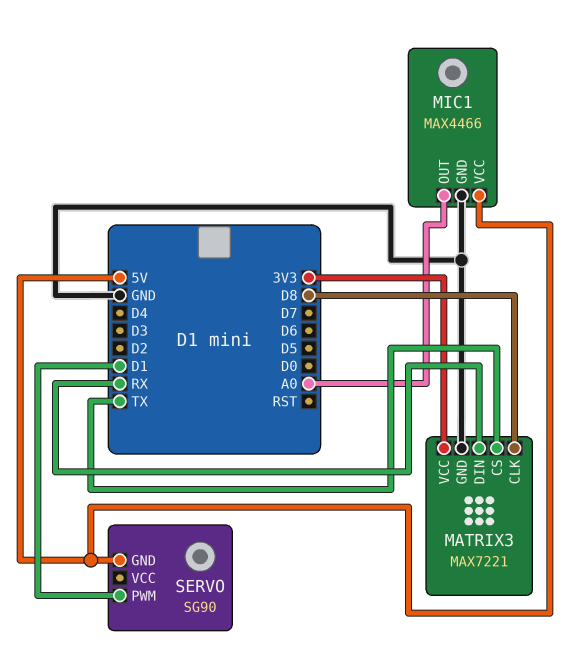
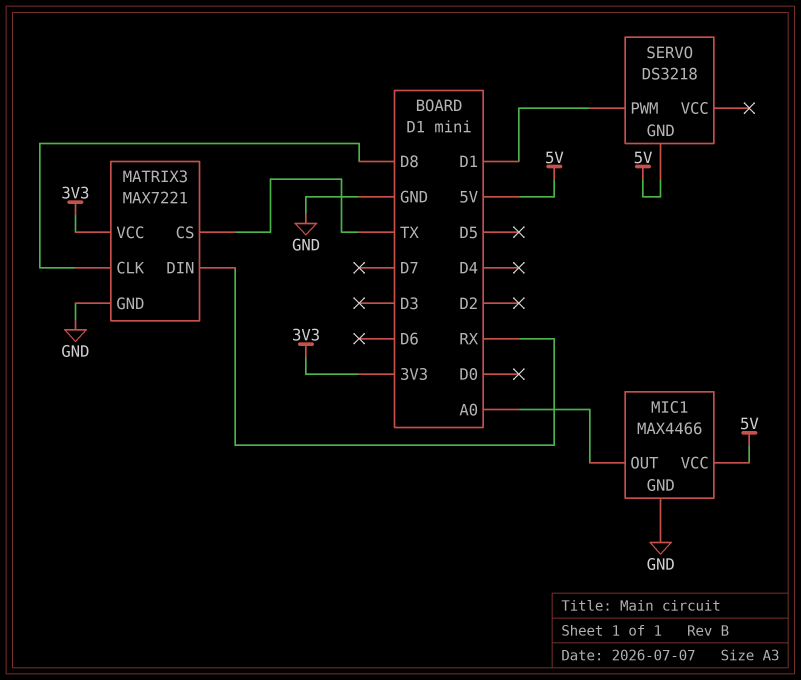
SERVO: SG90 -> DS3218

